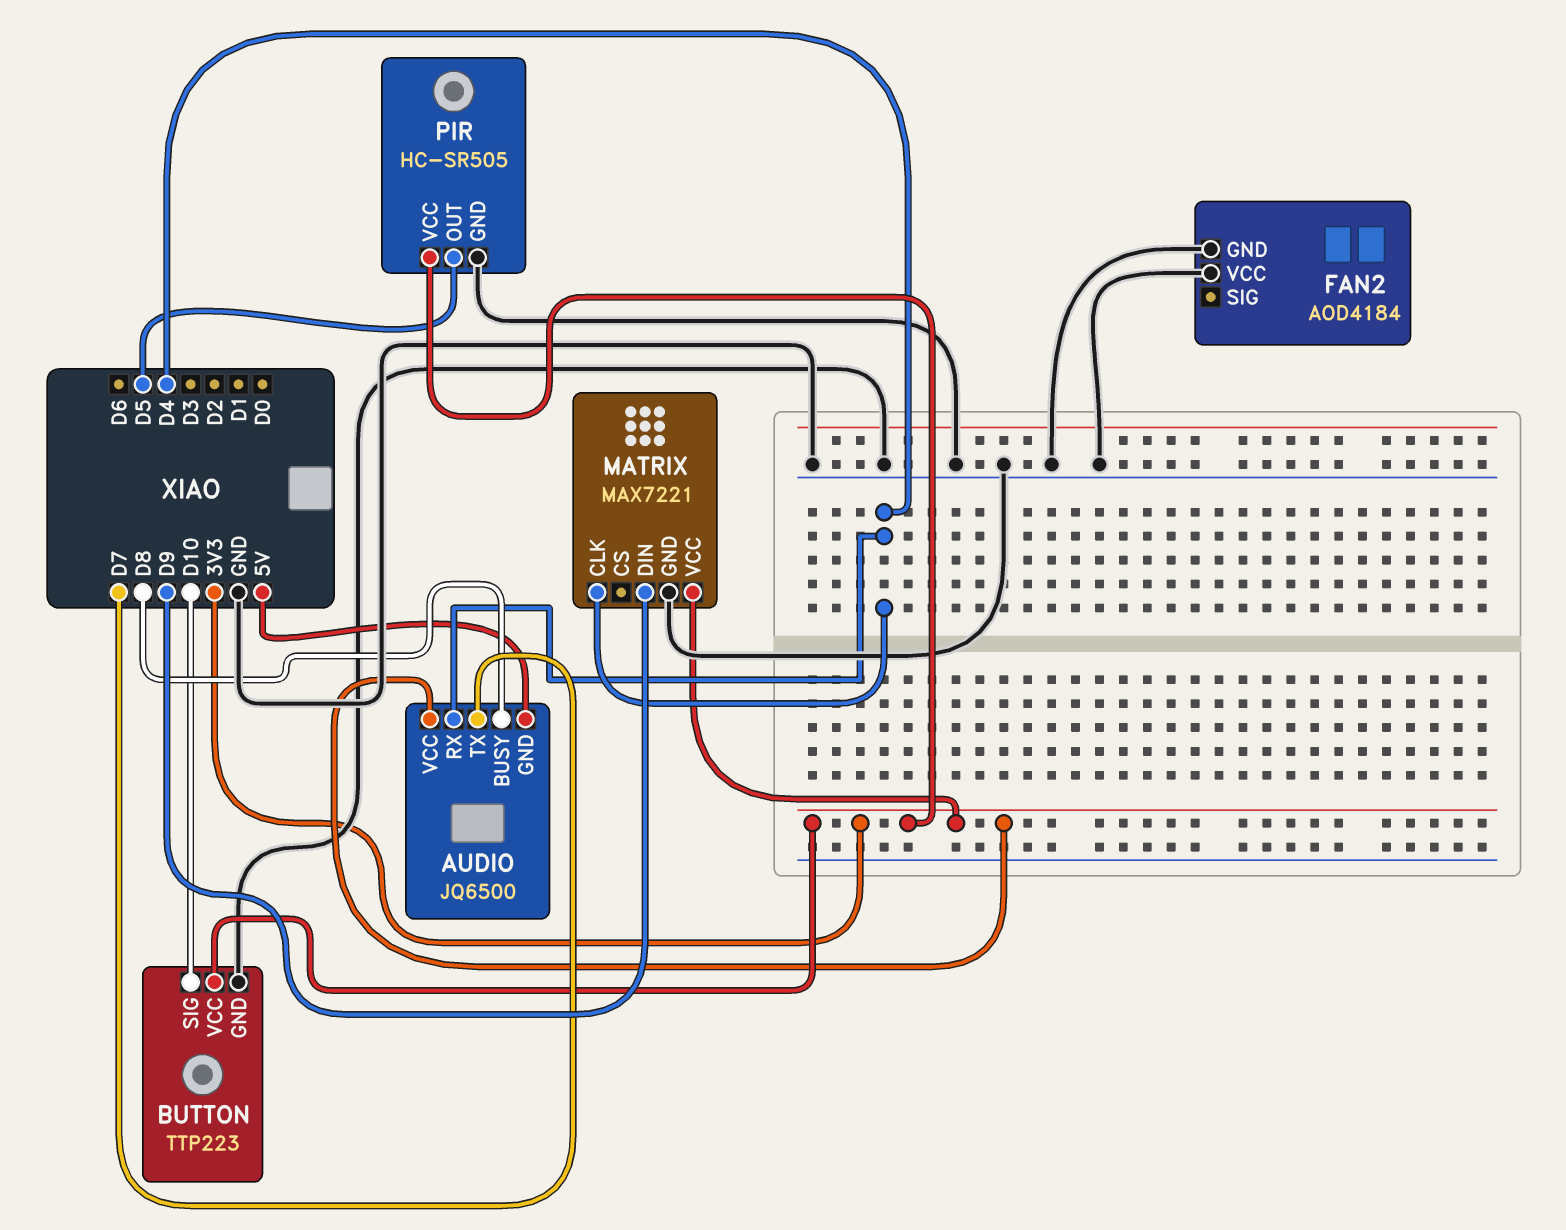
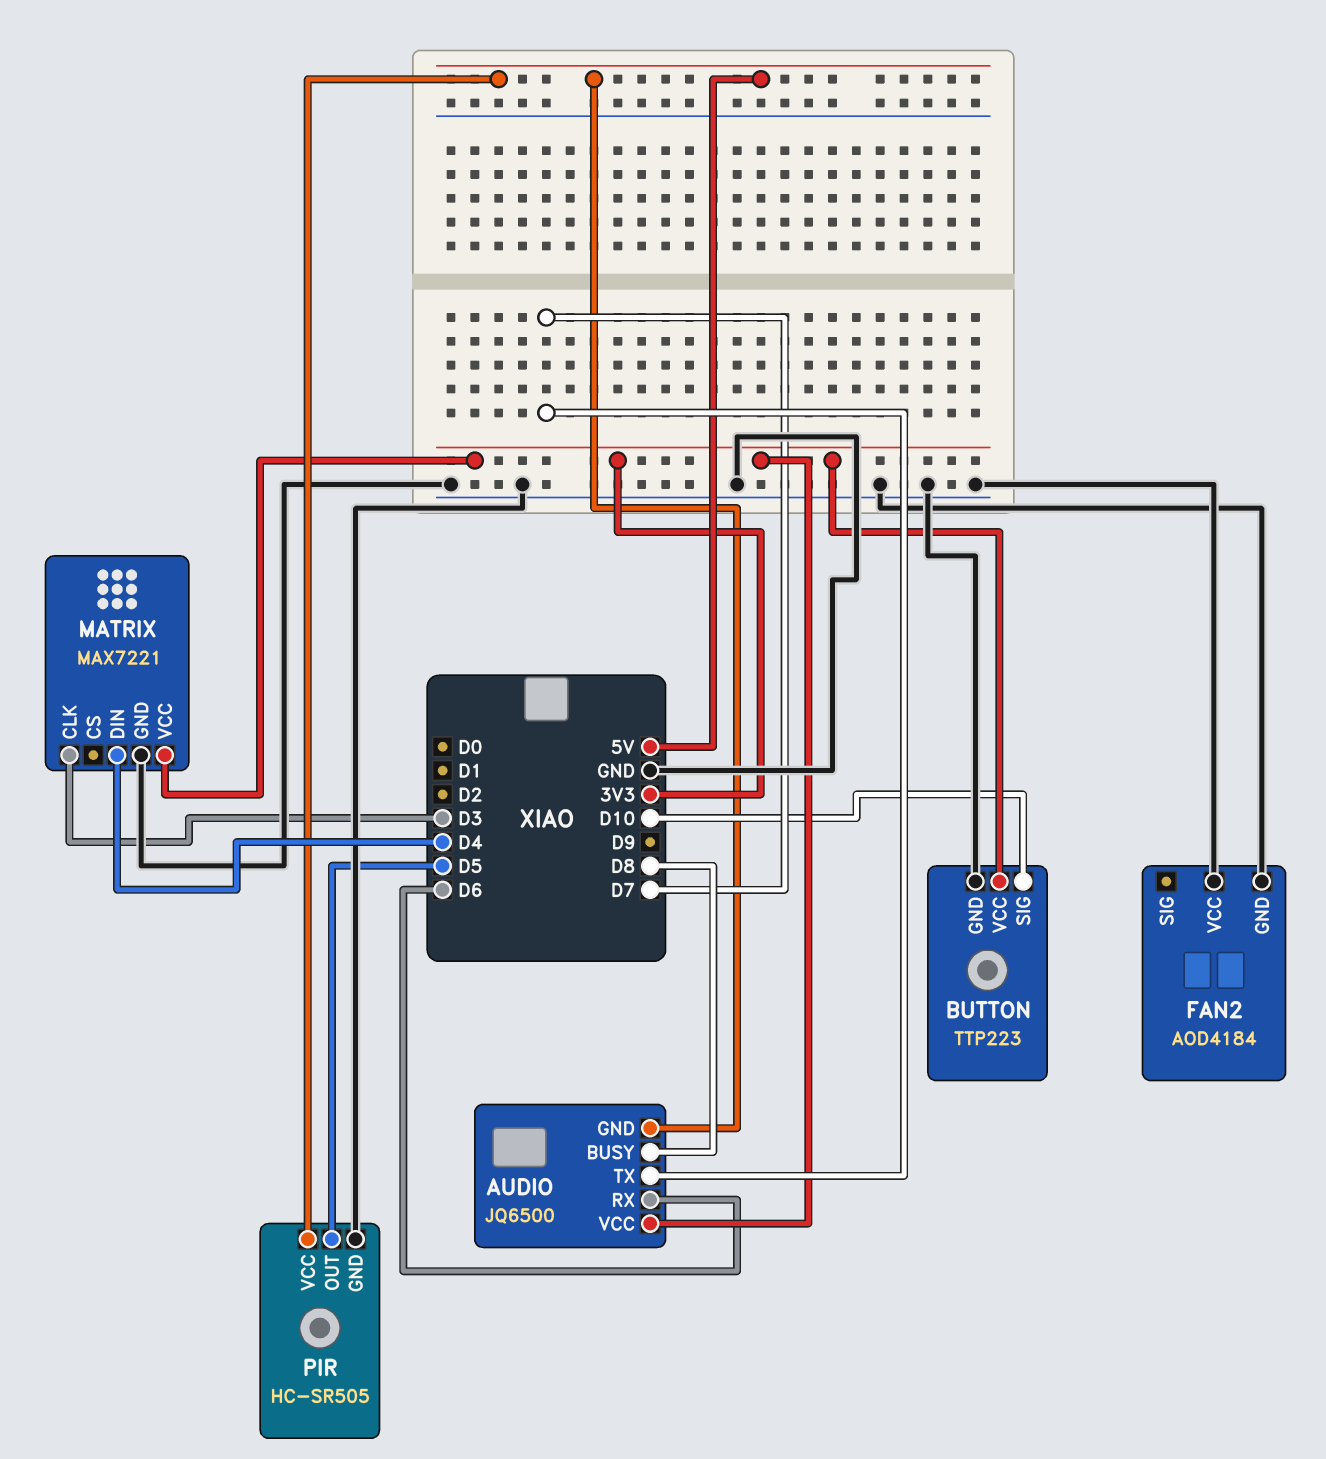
AUDIO pin RX: D4 -> D6
MATRIX pin CLK: D4 -> D3
MATRIX pin DIN: D9 -> D4
PIR pin VCC: 3V3 -> 5V

